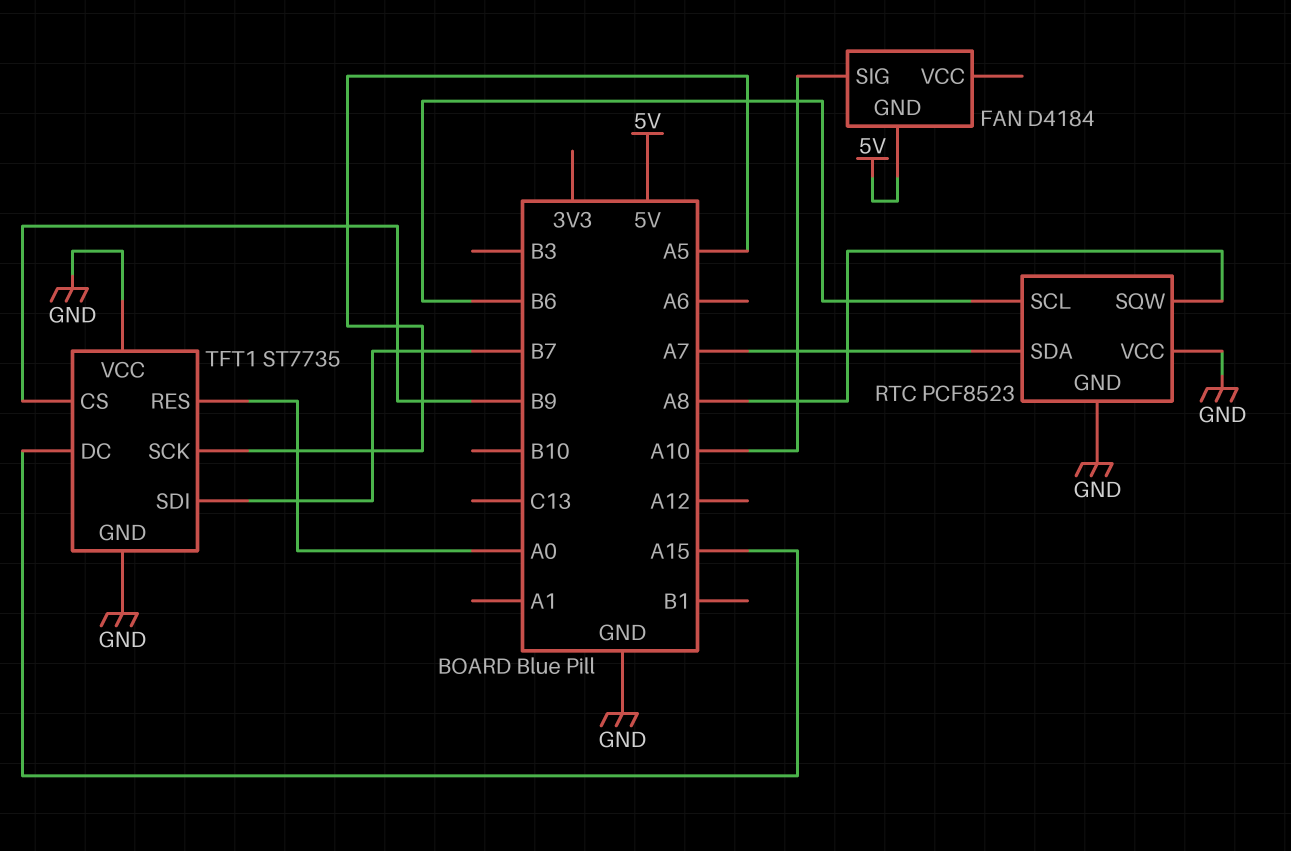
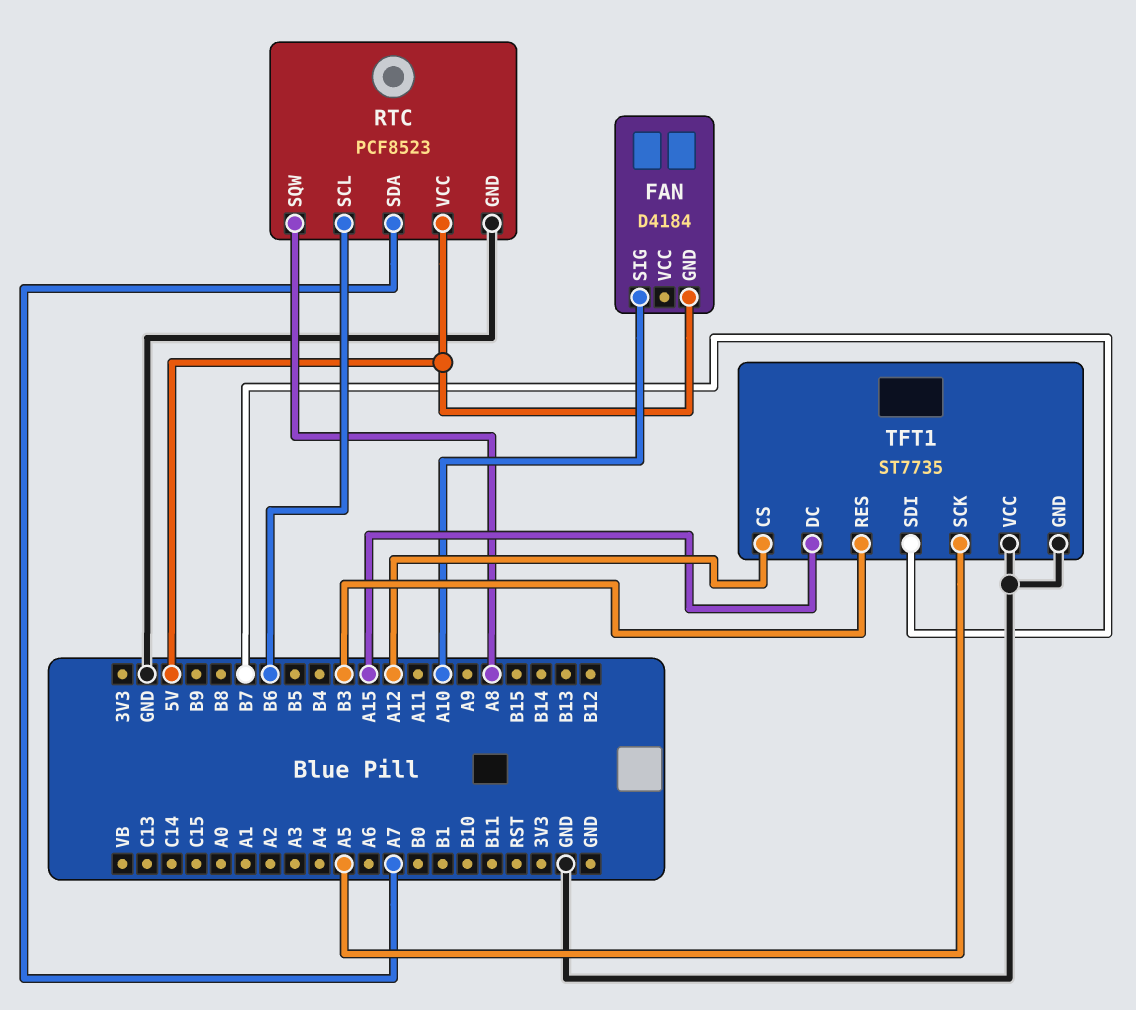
RTC pin VCC: GND -> 5V
TFT1 pin CS: B9 -> A12
TFT1 pin RES: A0 -> B3

